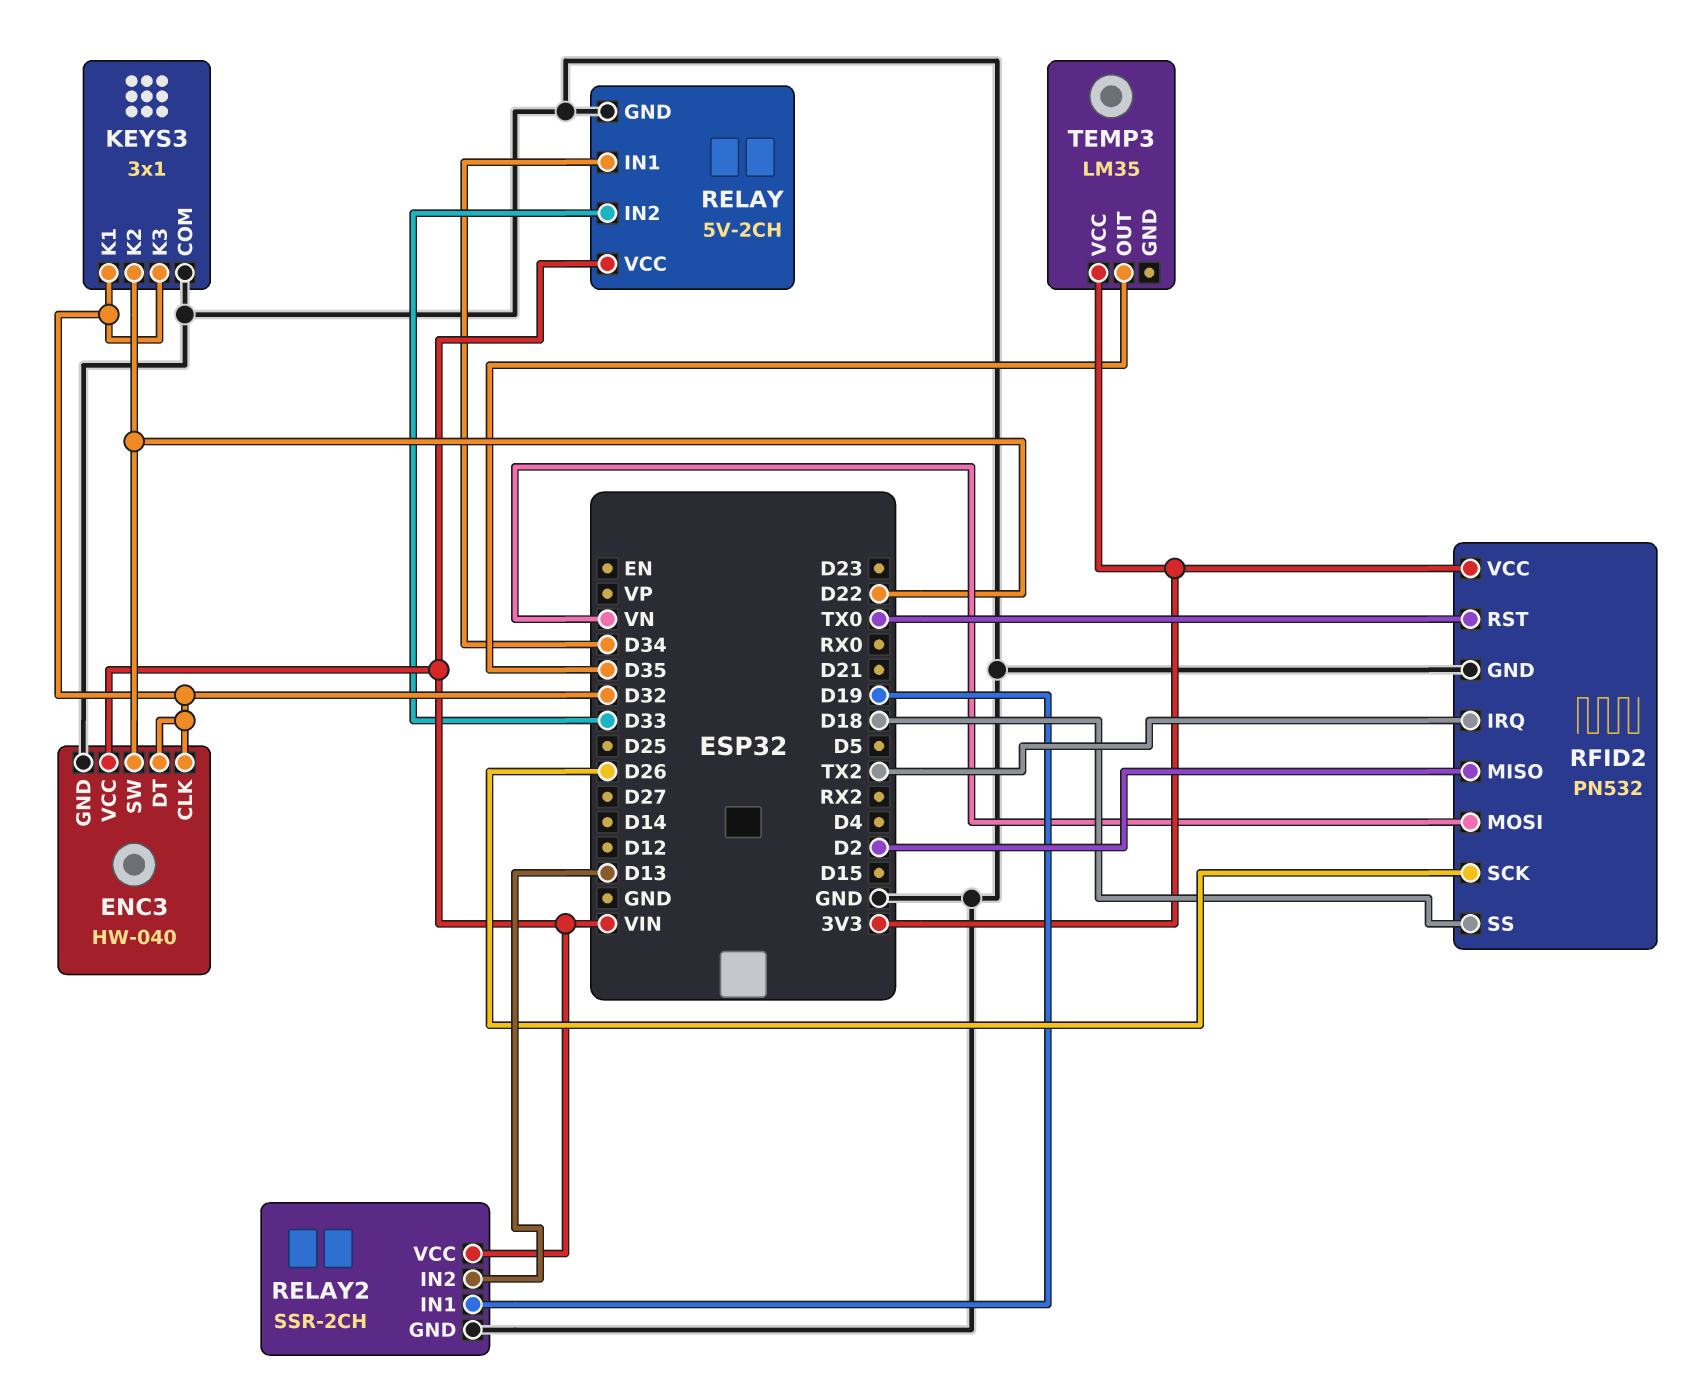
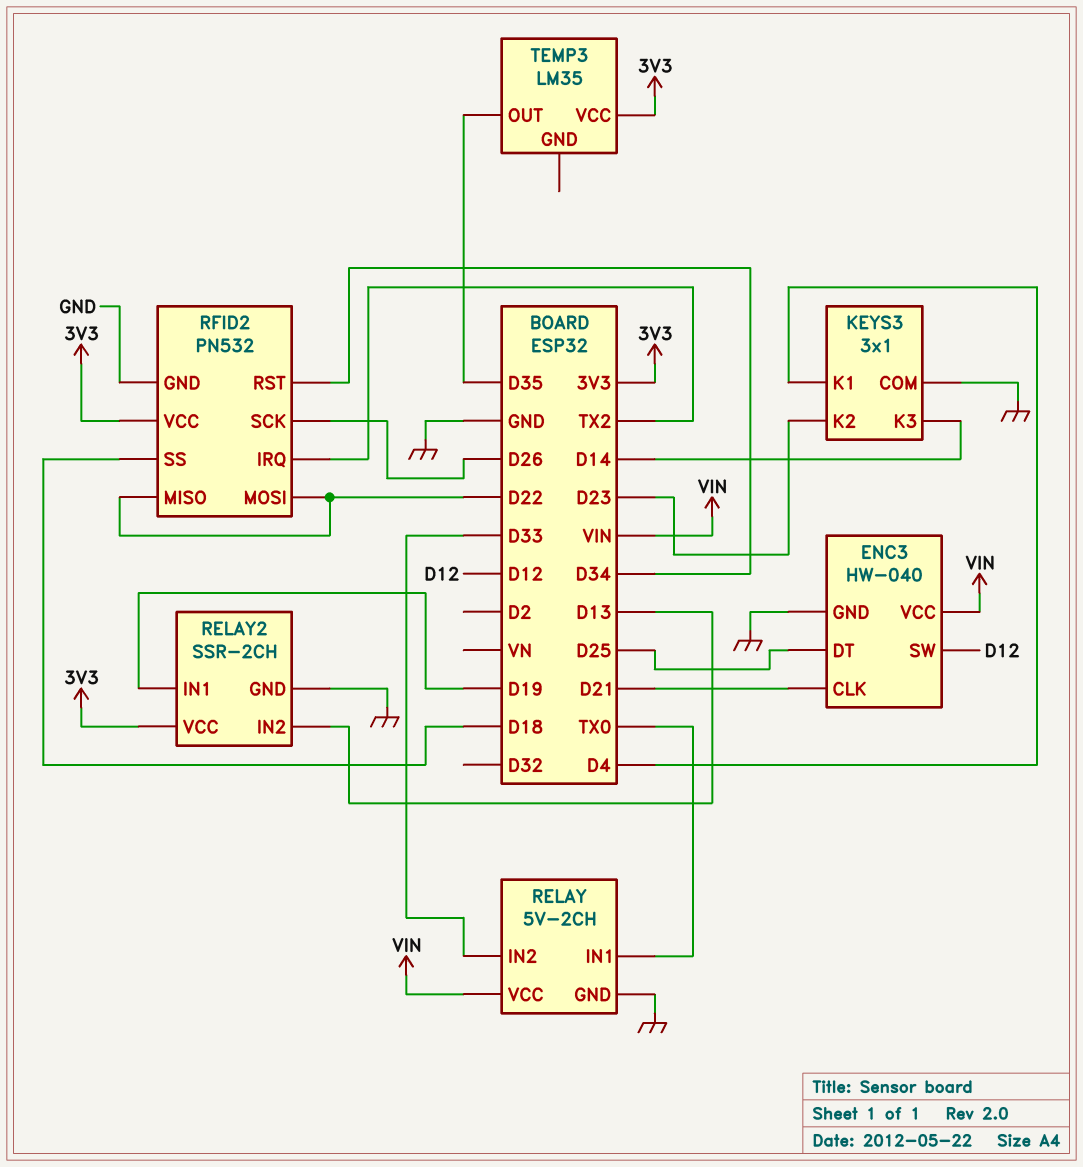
ENC3 pin CLK: D32 -> D21
ENC3 pin DT: D32 -> D25
ENC3 pin SW: D22 -> D12
KEYS3 pin K1: D32 -> D4
KEYS3 pin K2: D22 -> D23
KEYS3 pin K3: D32 -> D14
RELAY pin IN1: D34 -> TX0
RELAY2 pin VCC: VIN -> 3V3
RFID2 pin MISO: D2 -> D22
RFID2 pin MOSI: VN -> D22
RFID2 pin RST: TX0 -> D34

